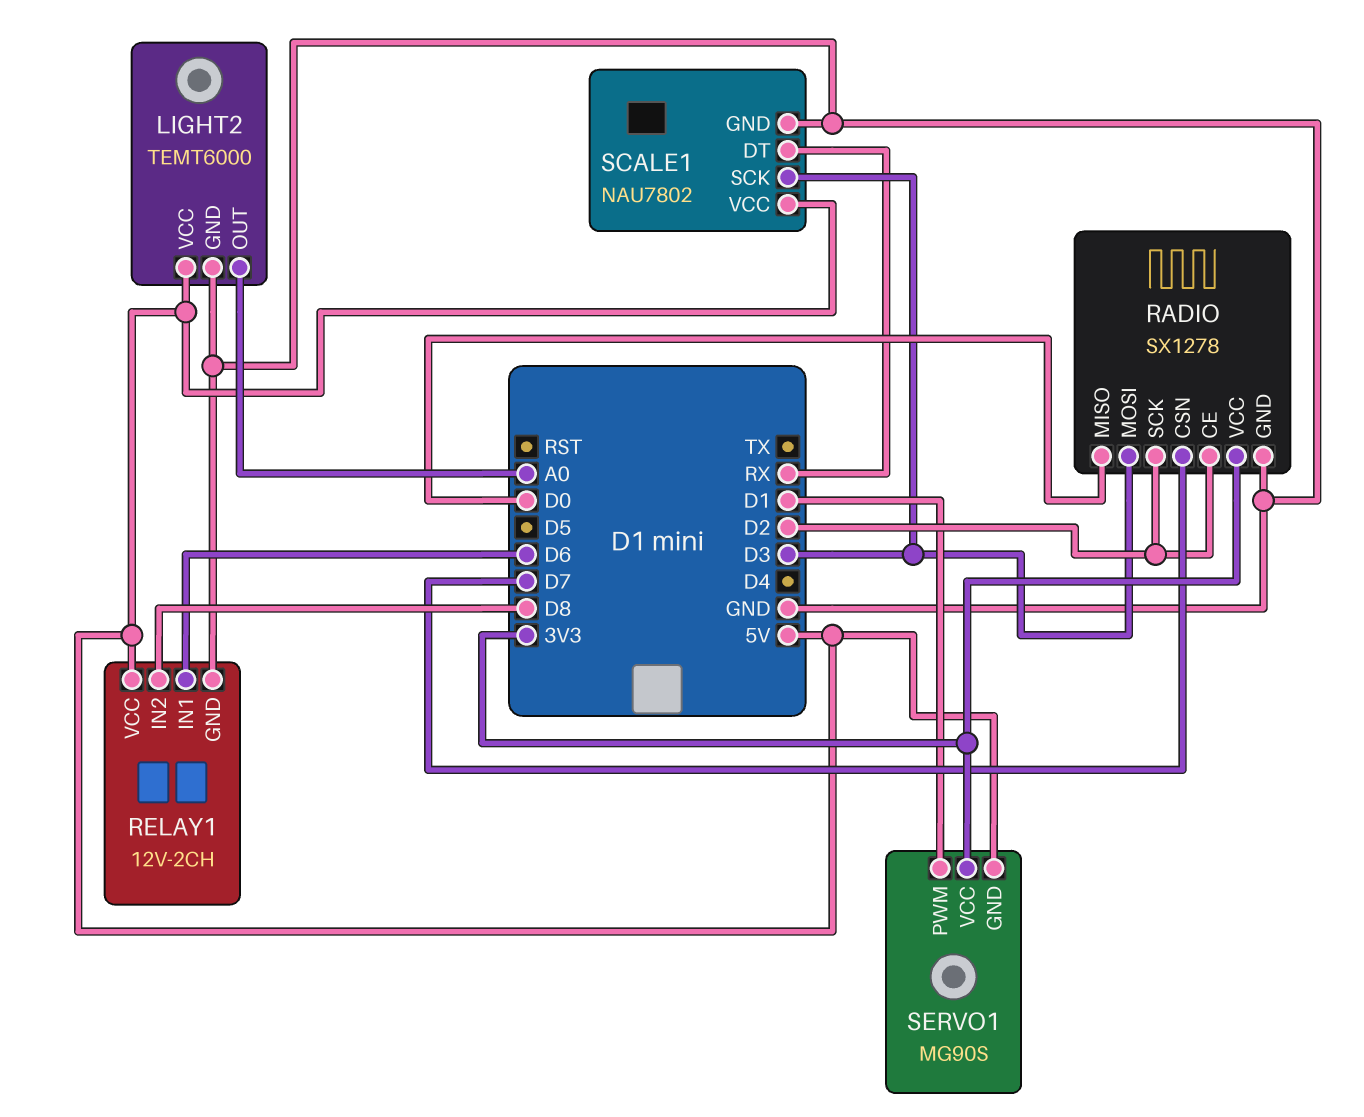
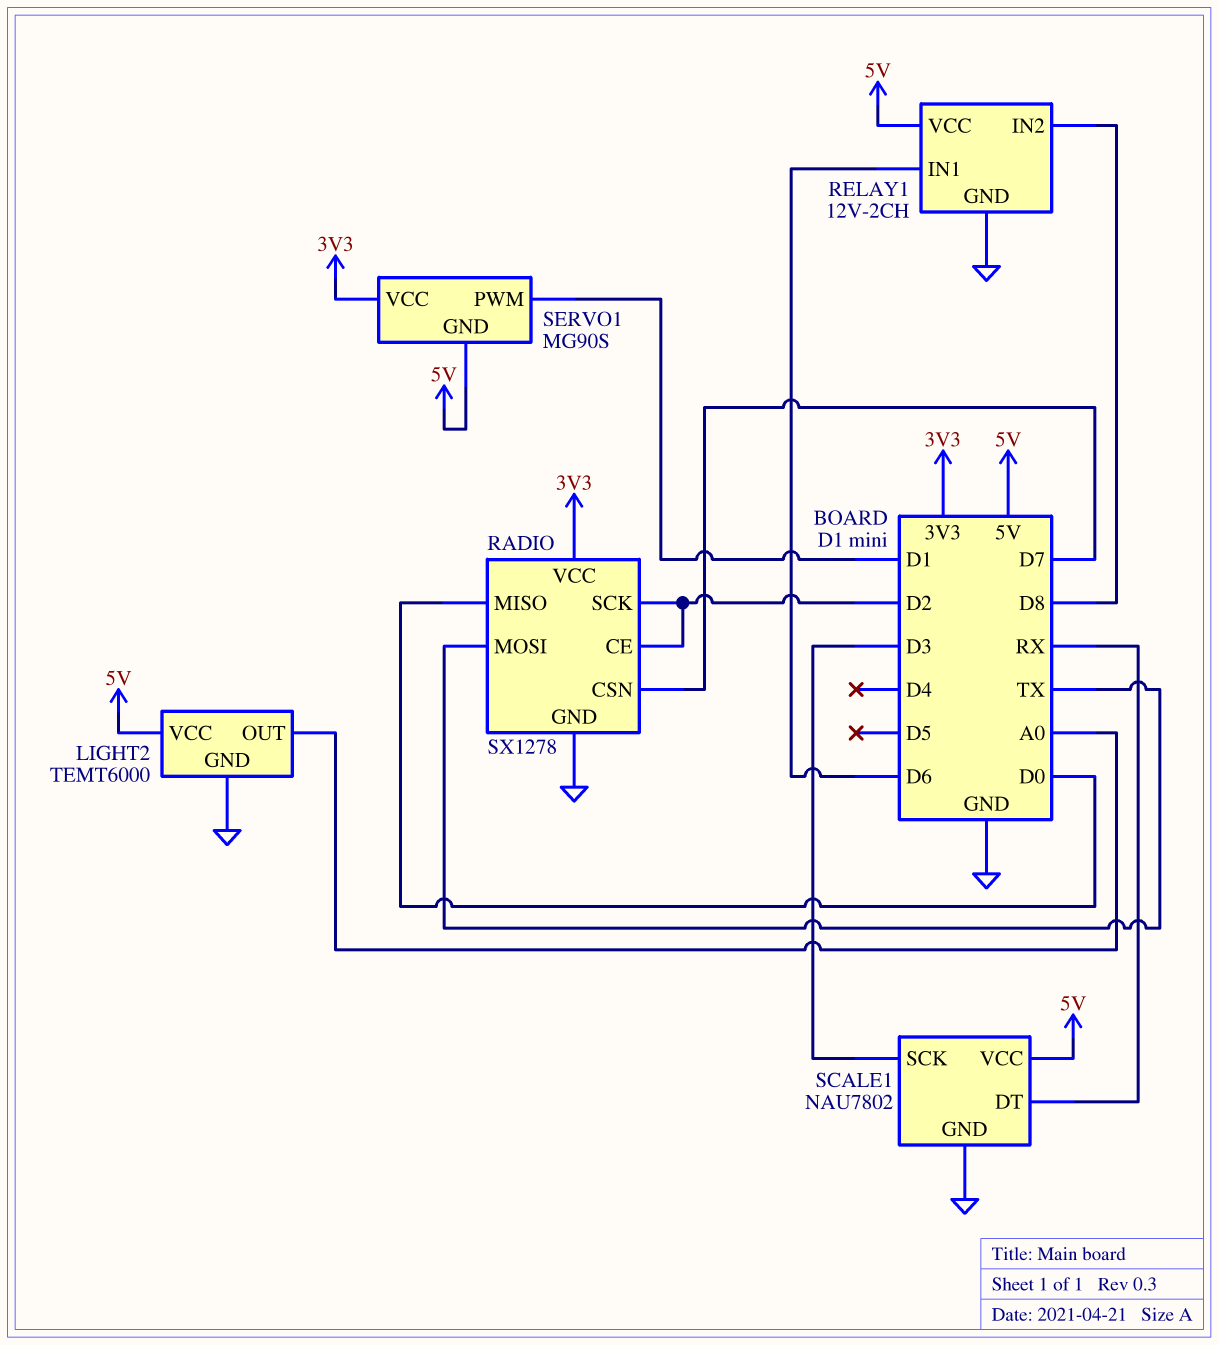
RADIO pin MOSI: D3 -> TX

